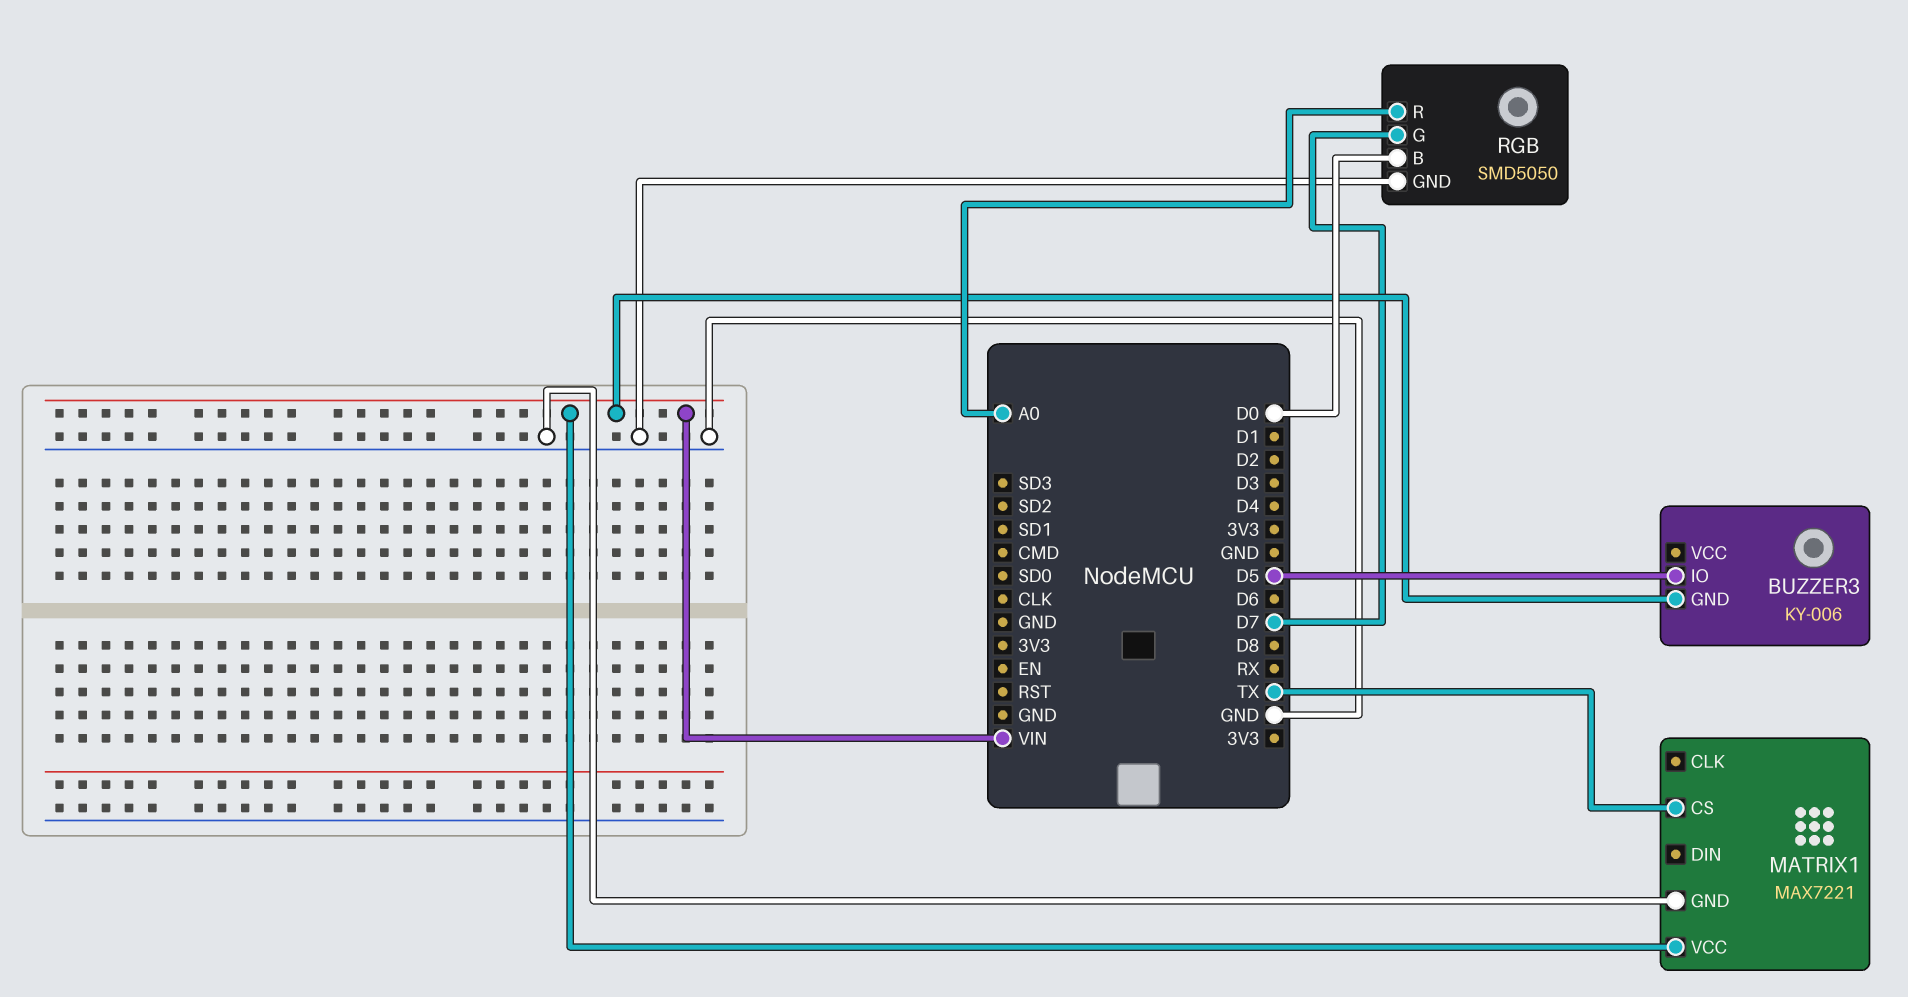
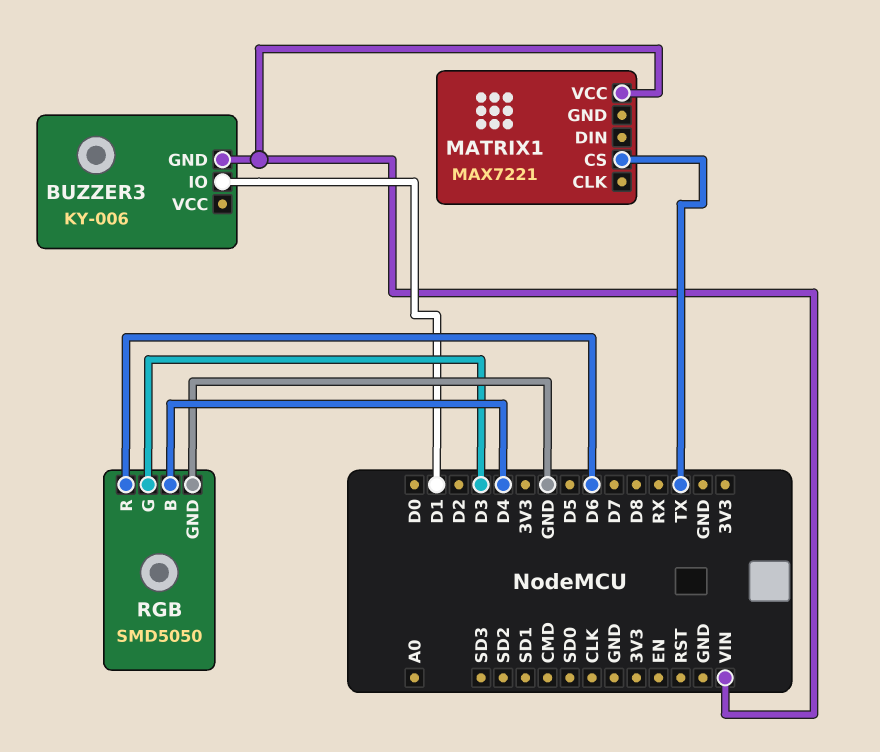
BUZZER3 pin IO: D5 -> D1
MATRIX1 pin GND: GND -> none
RGB pin B: D0 -> D4
RGB pin G: D7 -> D3
RGB pin R: A0 -> D6

